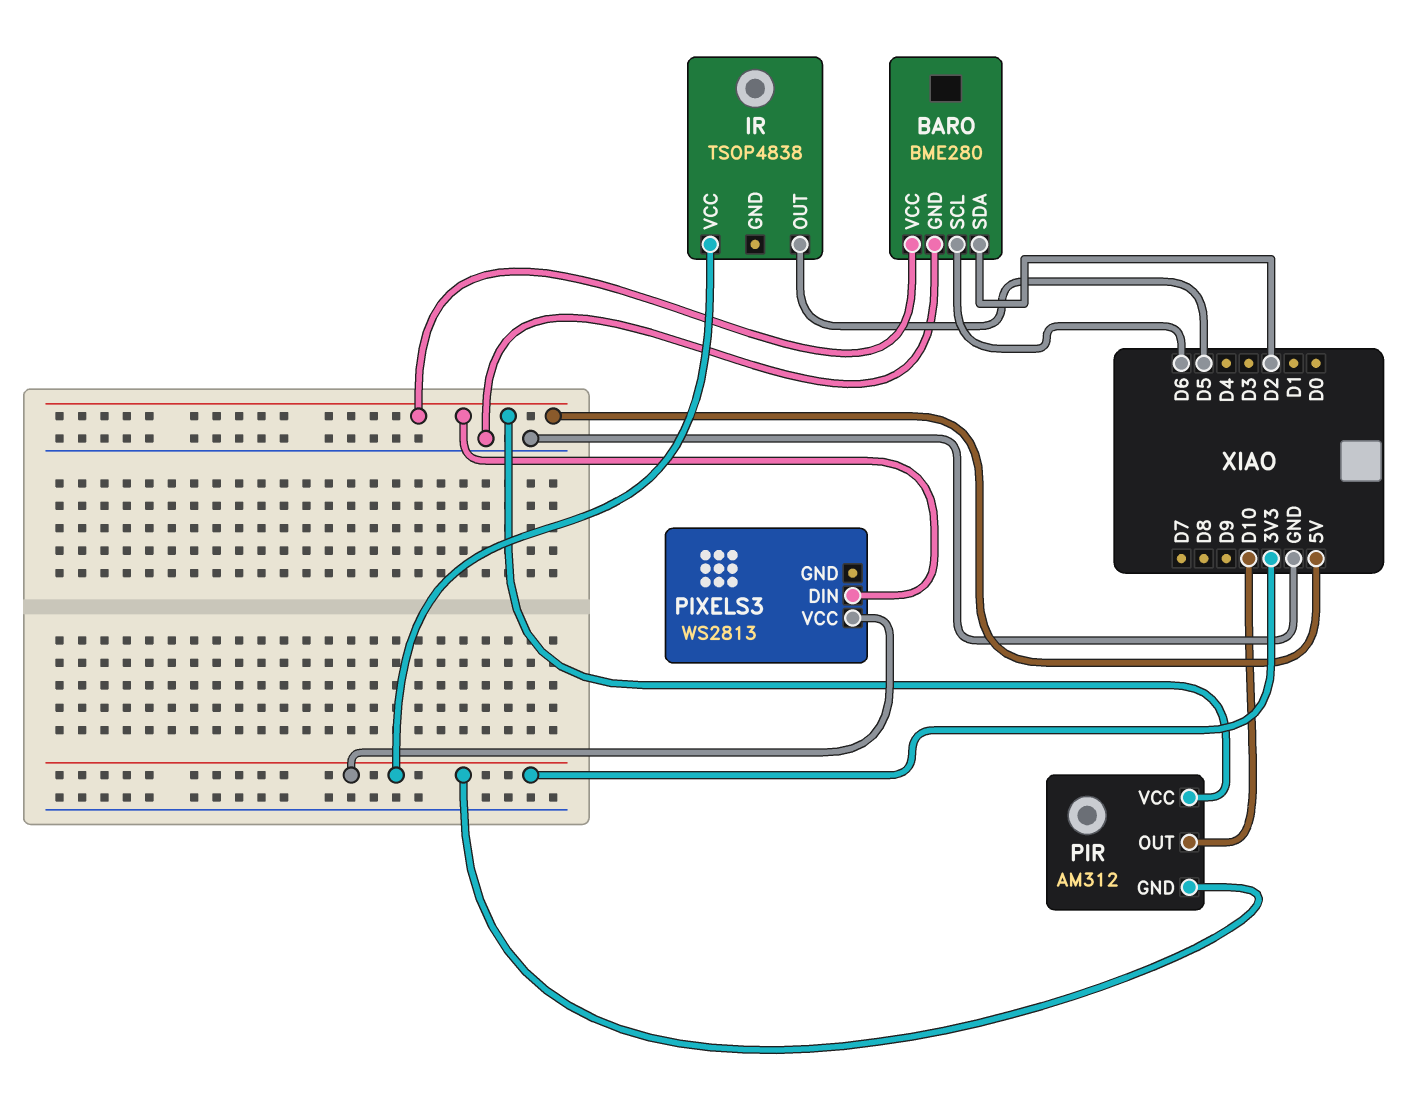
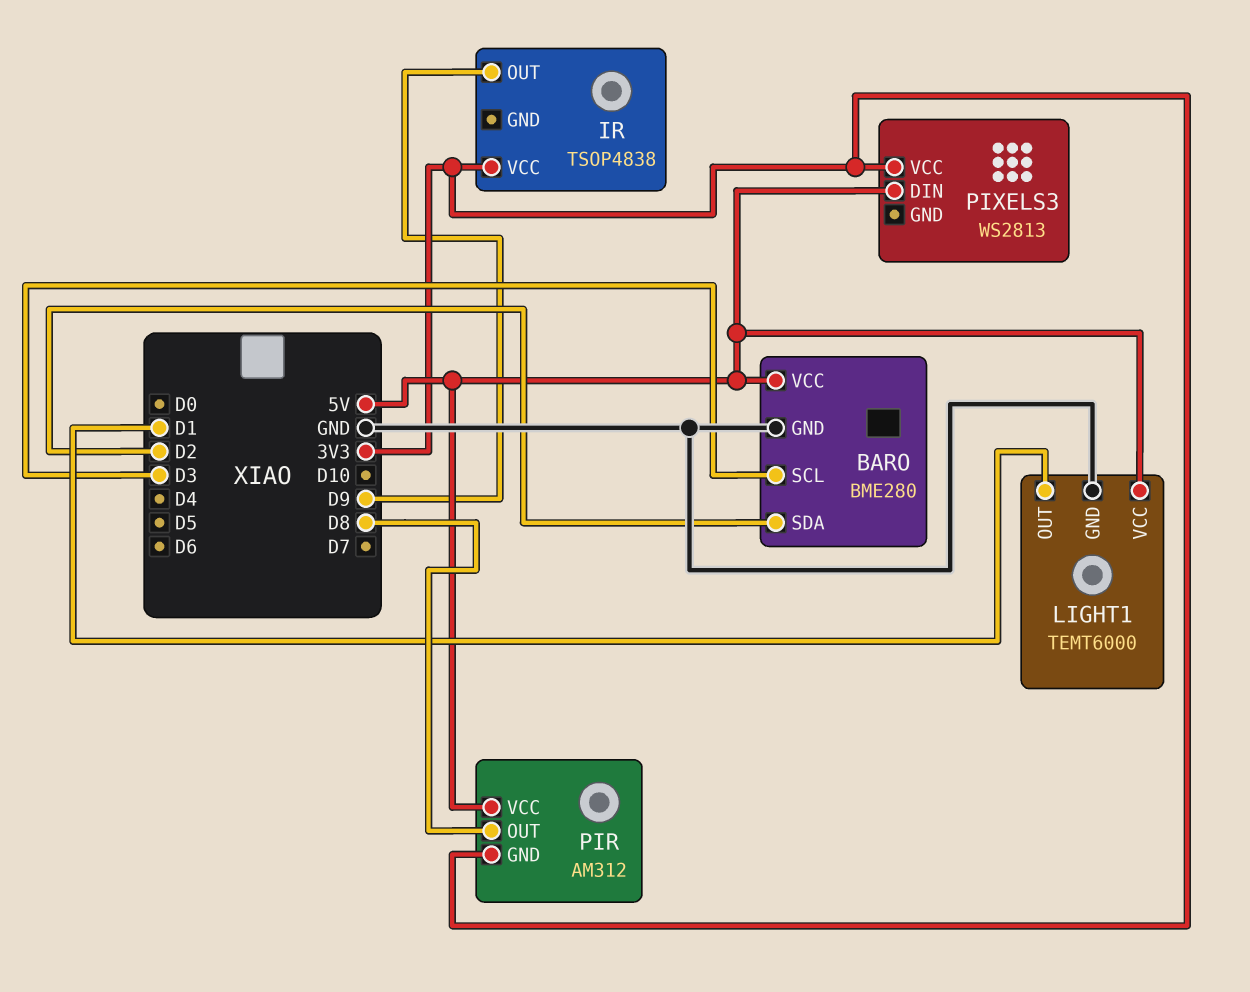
BARO pin SCL: D6 -> D3
IR pin OUT: D5 -> D9
LIGHT1: none -> TEMT6000
LIGHT1 pin GND: none -> GND
LIGHT1 pin OUT: none -> D1
LIGHT1 pin VCC: none -> 5V
PIR pin OUT: D10 -> D8

